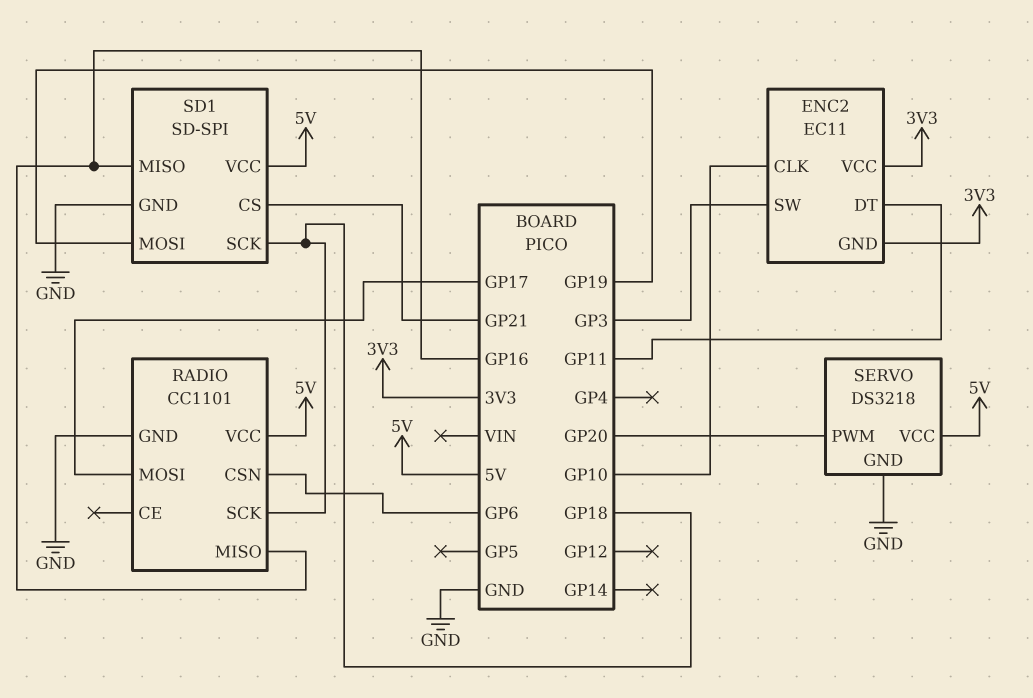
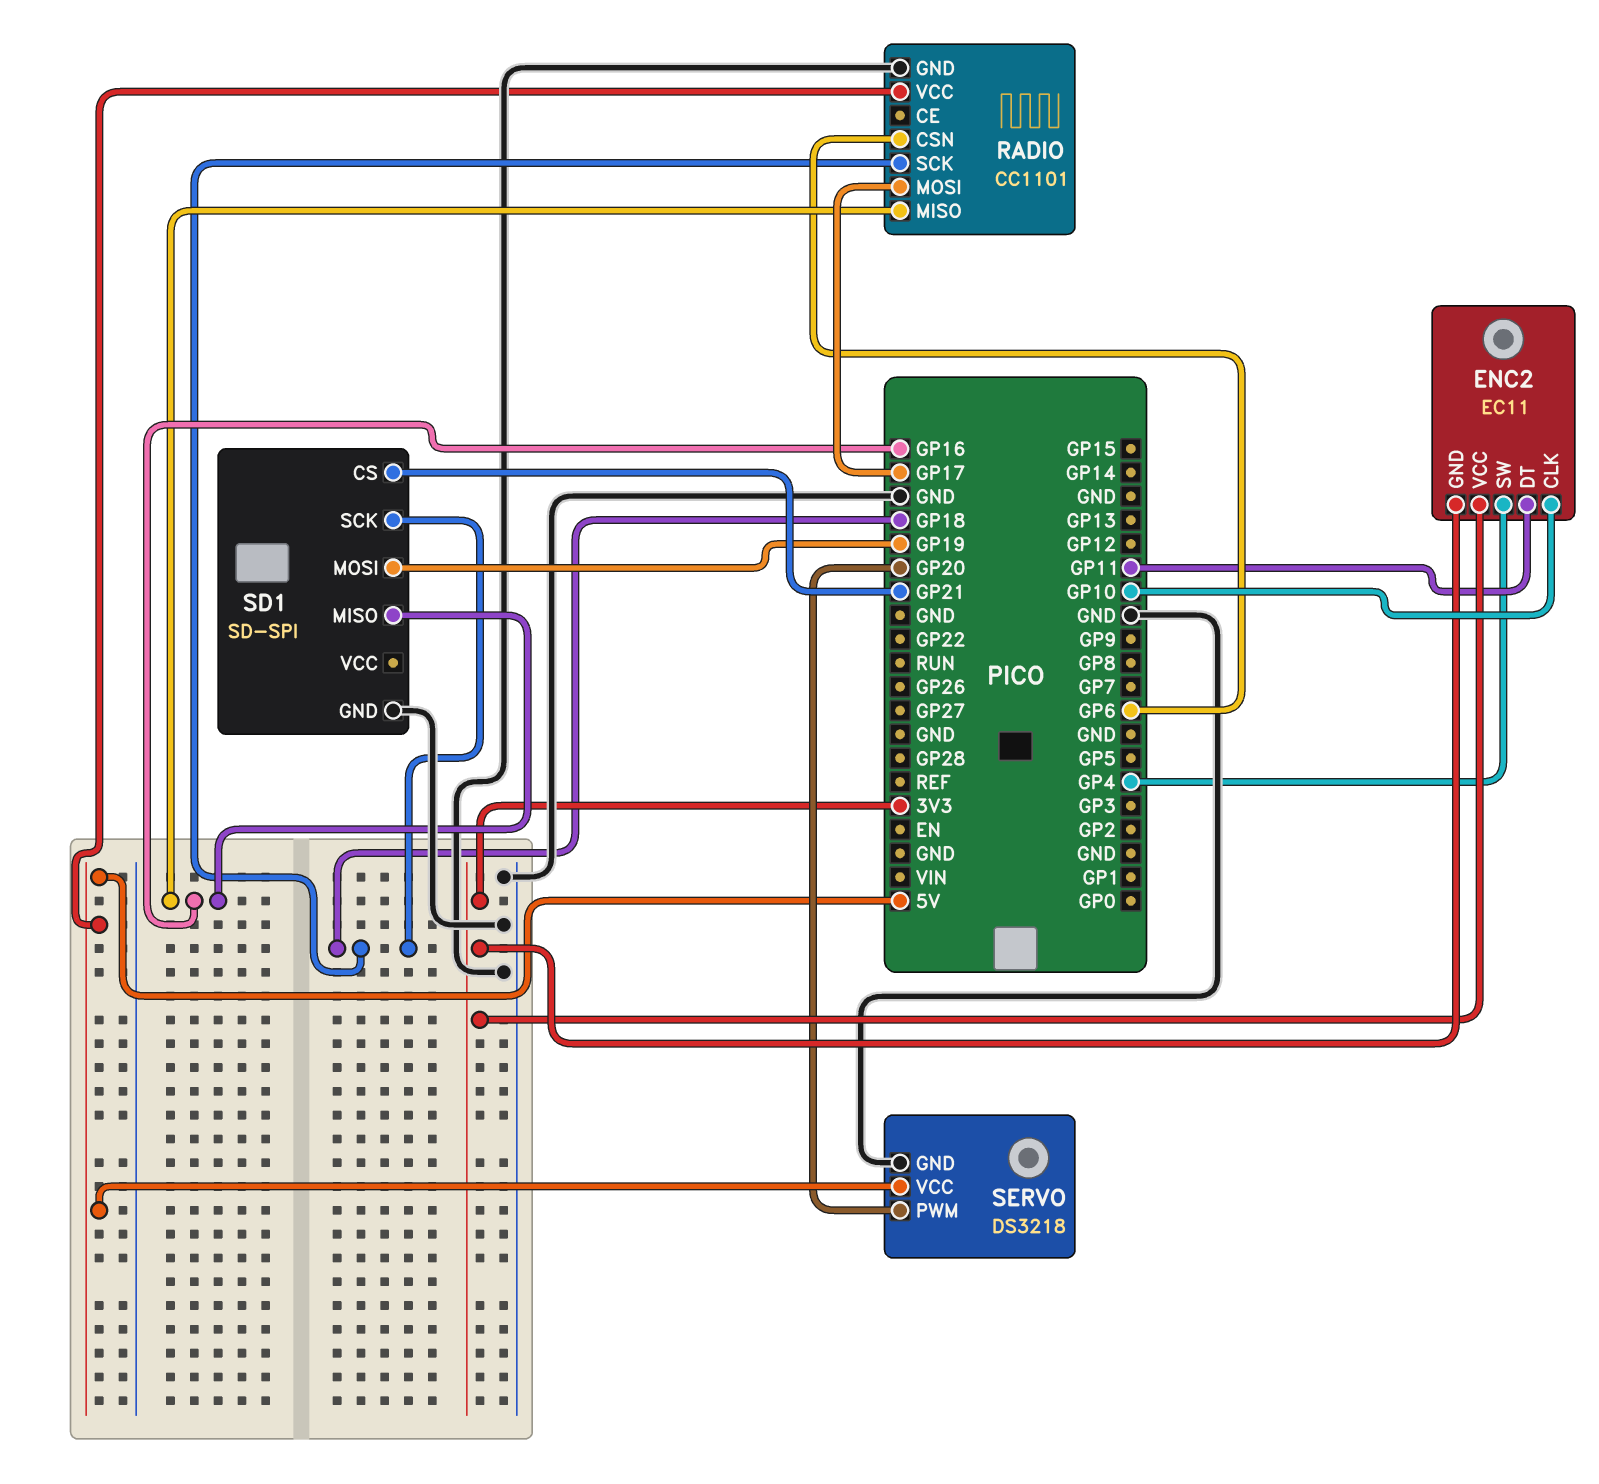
ENC2 pin SW: GP3 -> GP4
SD1 pin VCC: 5V -> none

